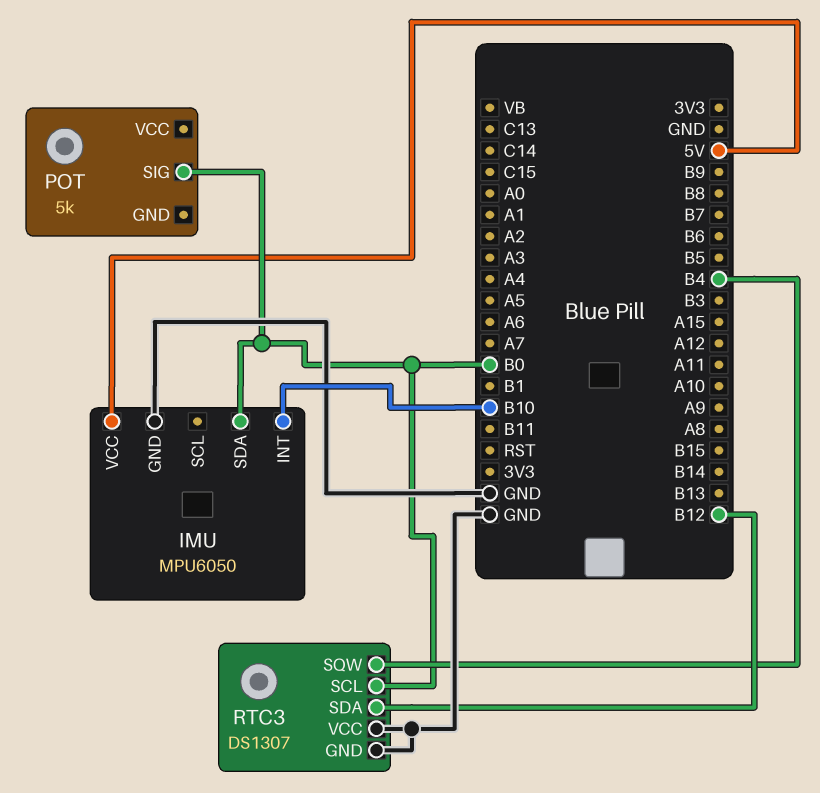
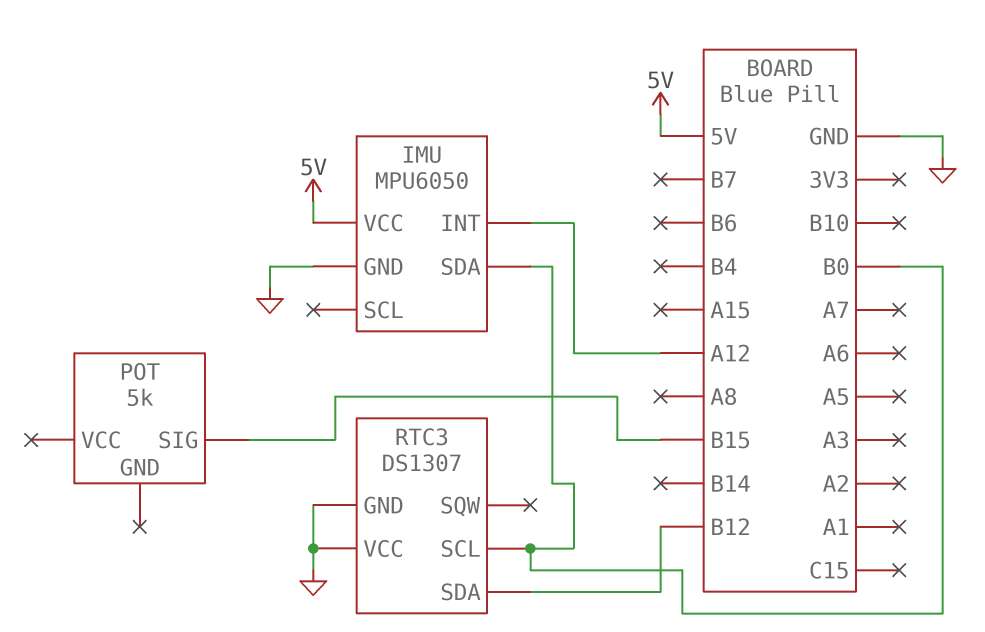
IMU pin INT: B10 -> A12
POT pin SIG: B0 -> B15
RTC3 pin SQW: B4 -> none

